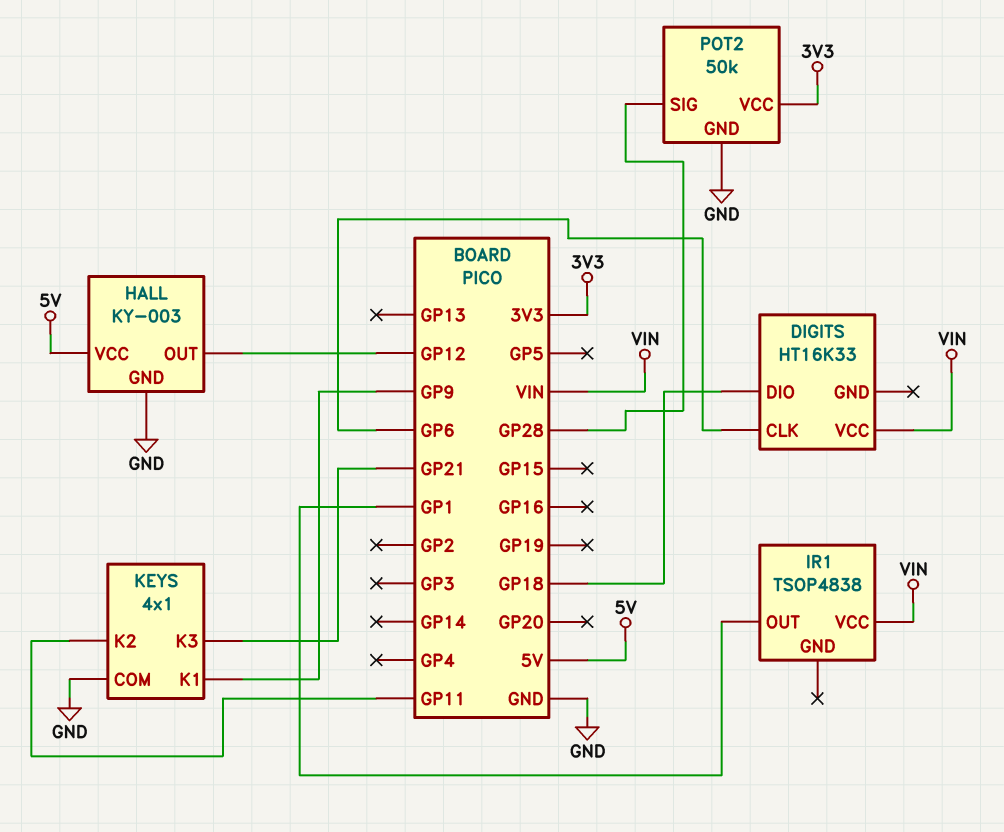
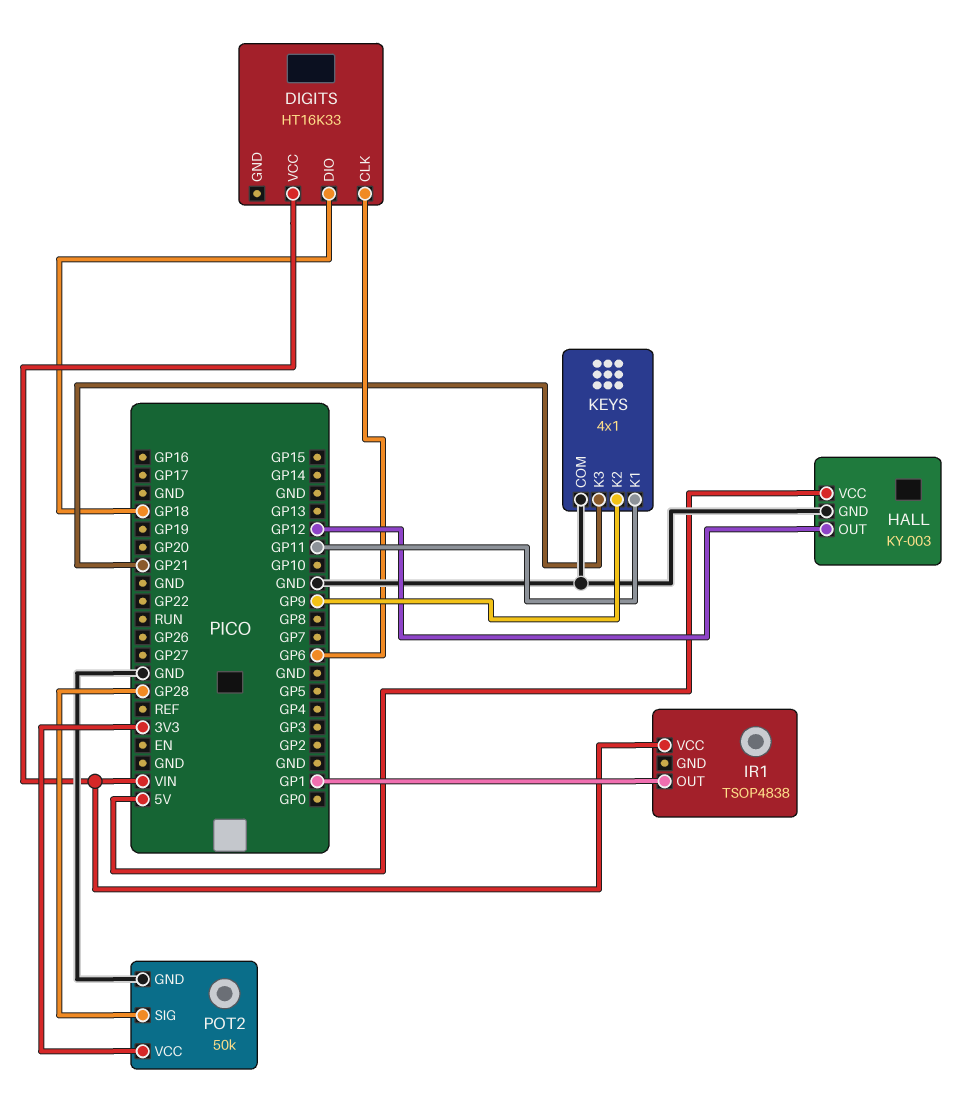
KEYS pin K1: GP9 -> GP11
KEYS pin K2: GP11 -> GP9

